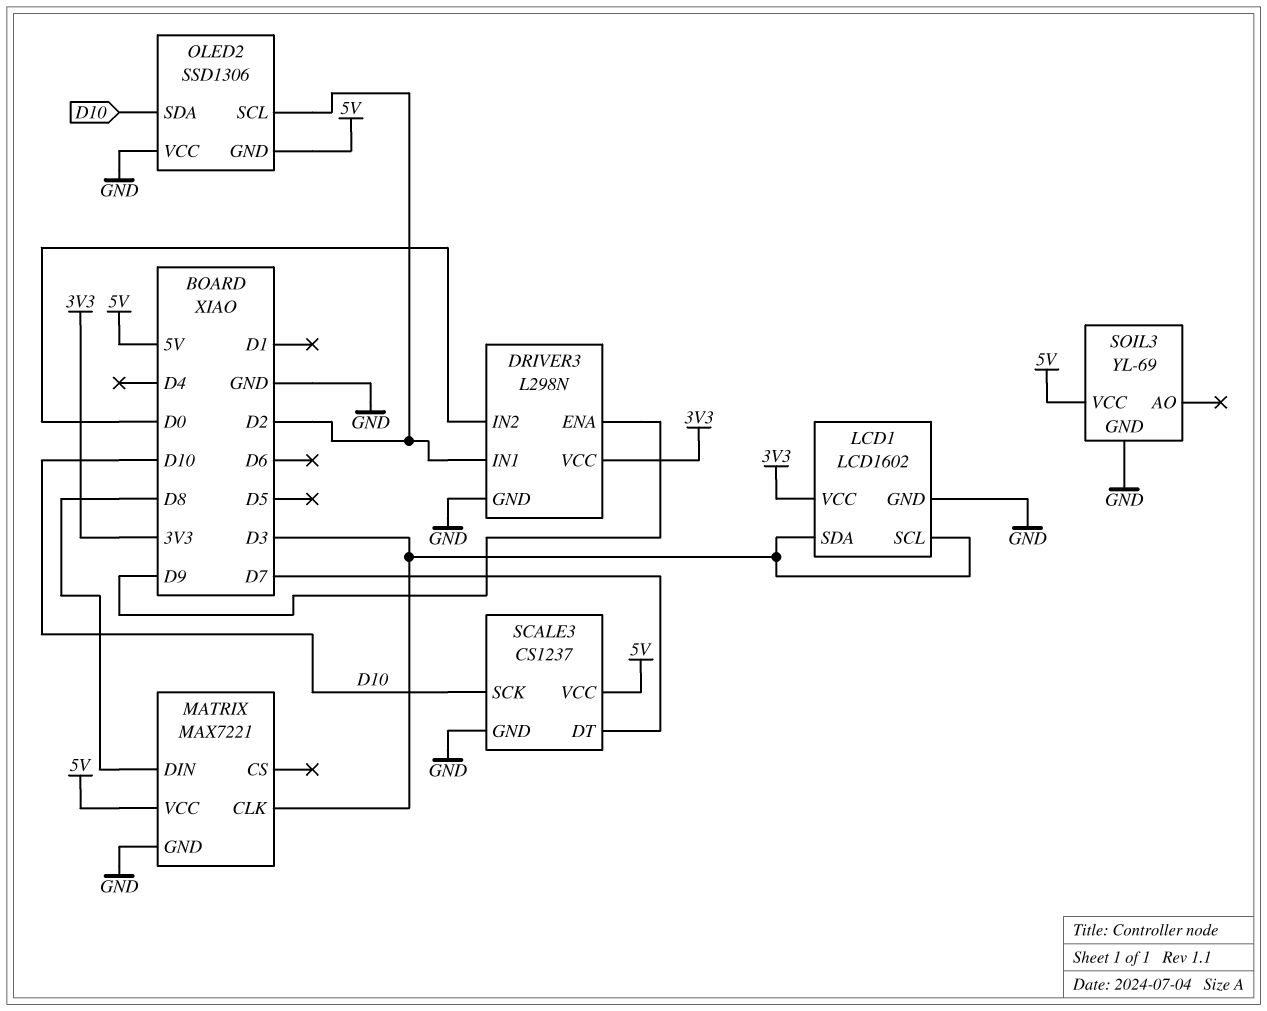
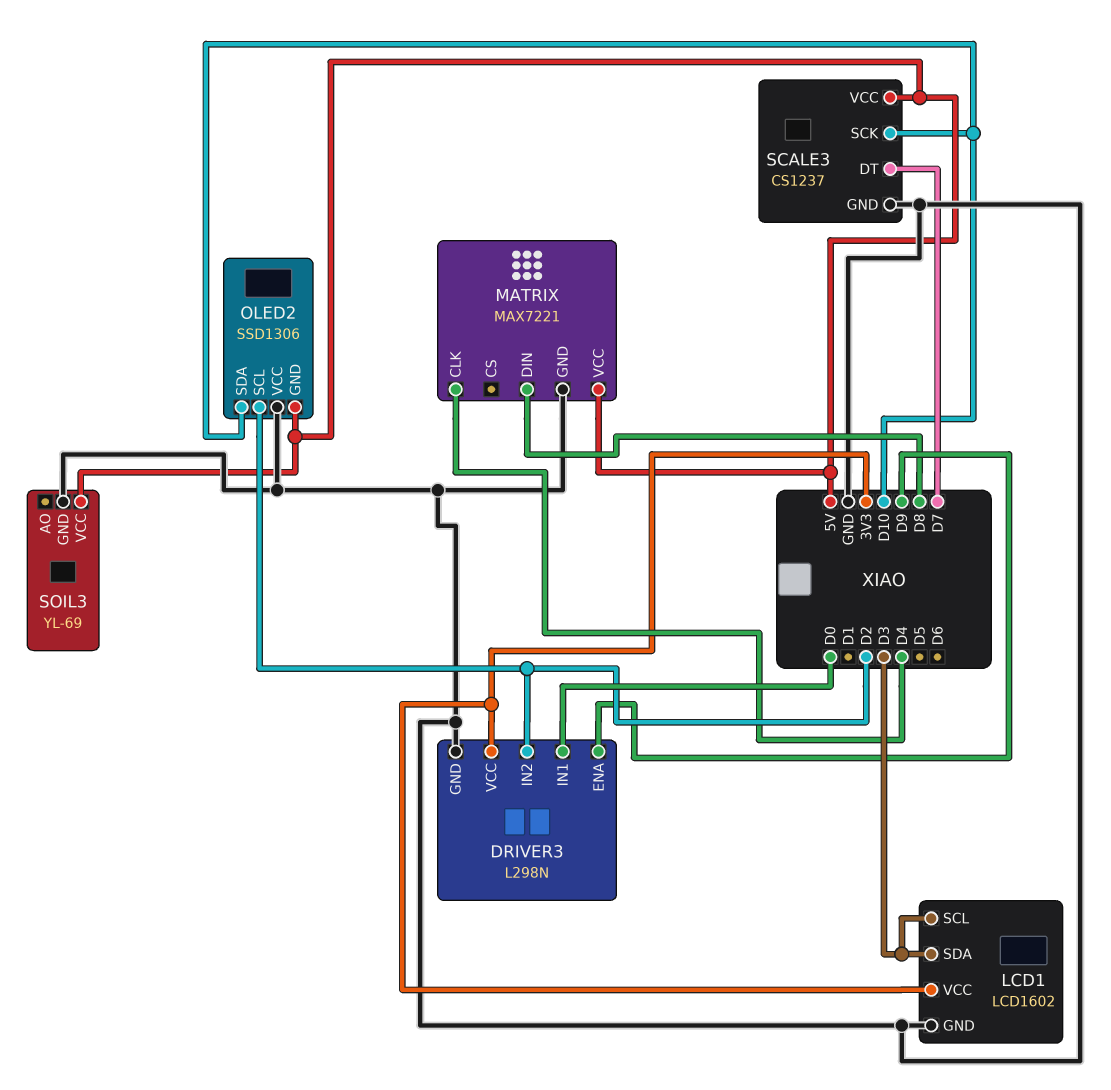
DRIVER3 pin IN1: D2 -> D0
DRIVER3 pin IN2: D0 -> D2
MATRIX pin CLK: D3 -> D4

